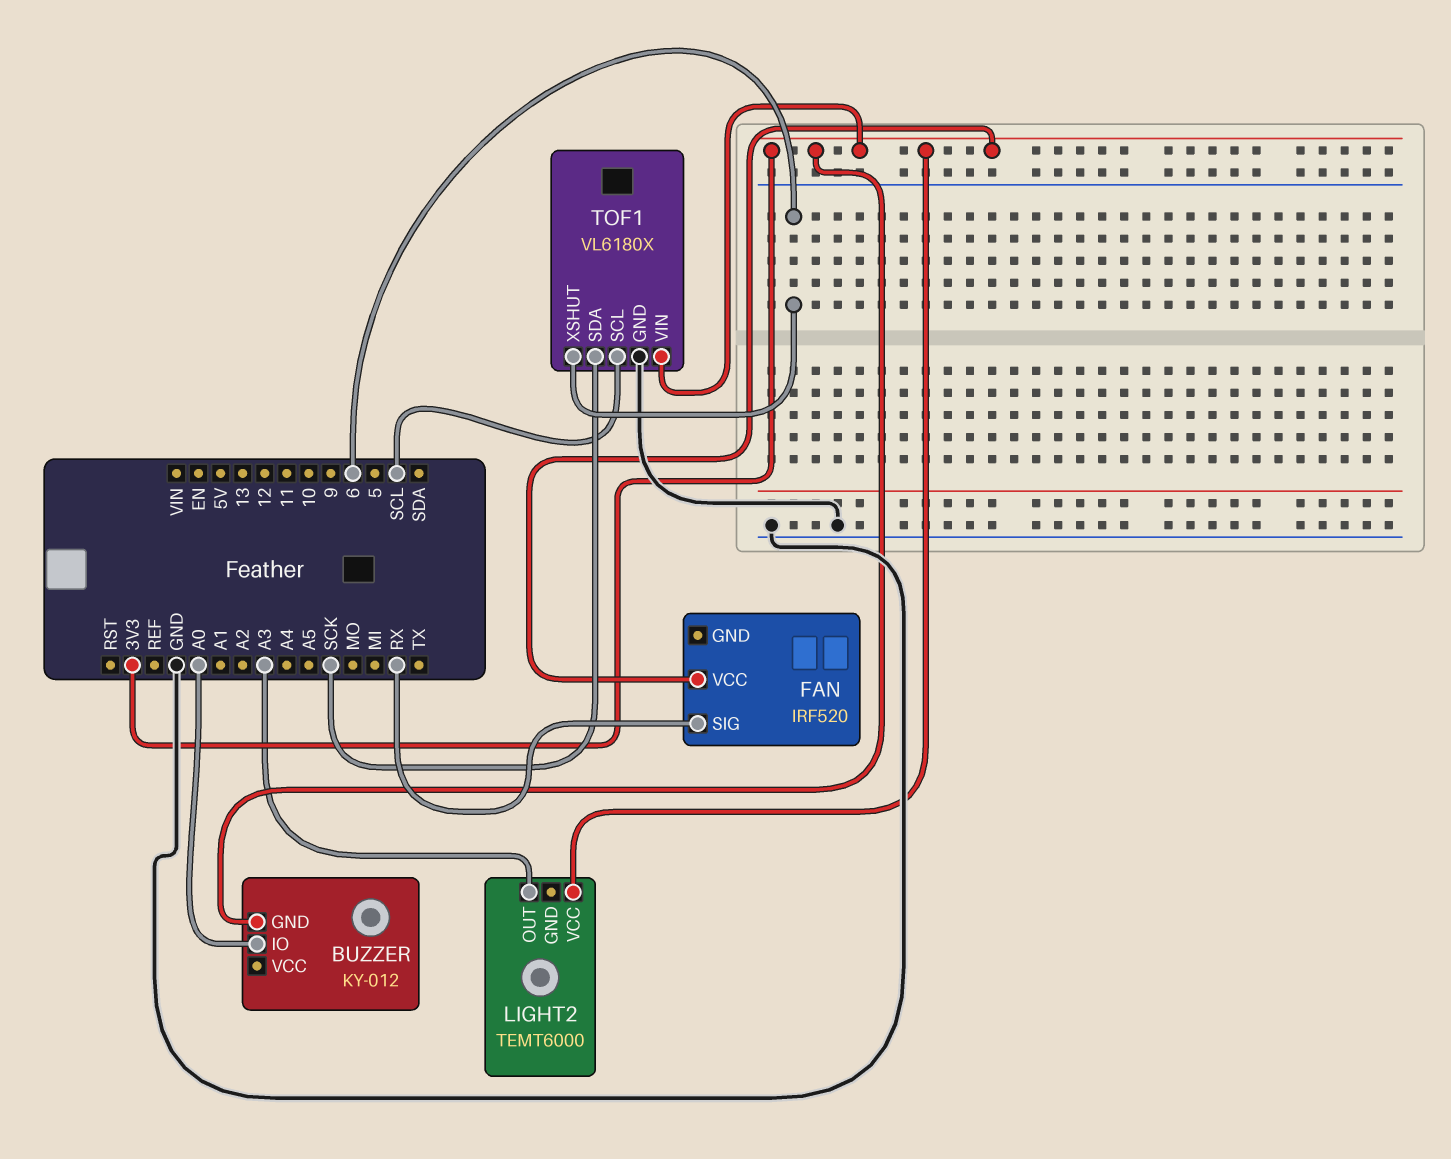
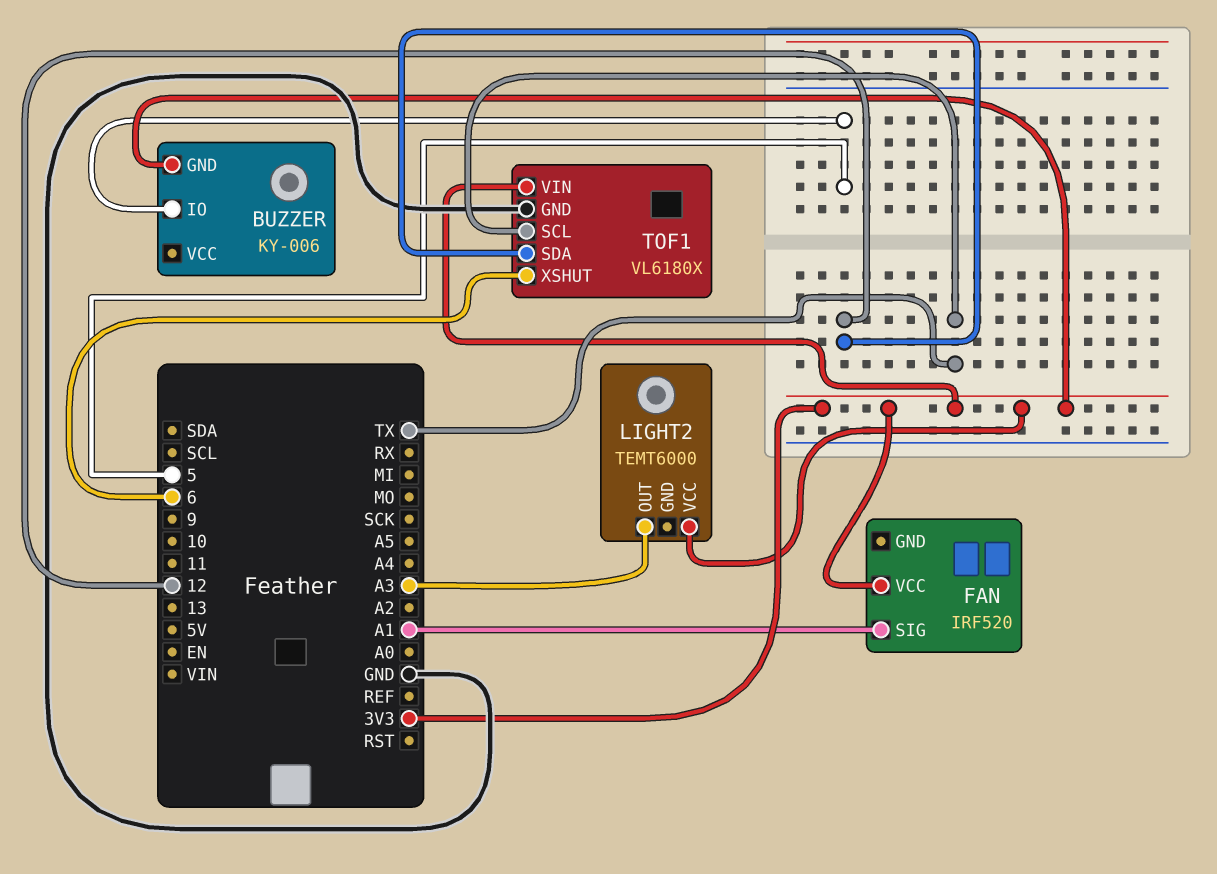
BUZZER: KY-012 -> KY-006
BUZZER pin IO: A0 -> 5
FAN pin SIG: RX -> A1
TOF1 pin SCL: SCL -> TX
TOF1 pin SDA: SCK -> 12

